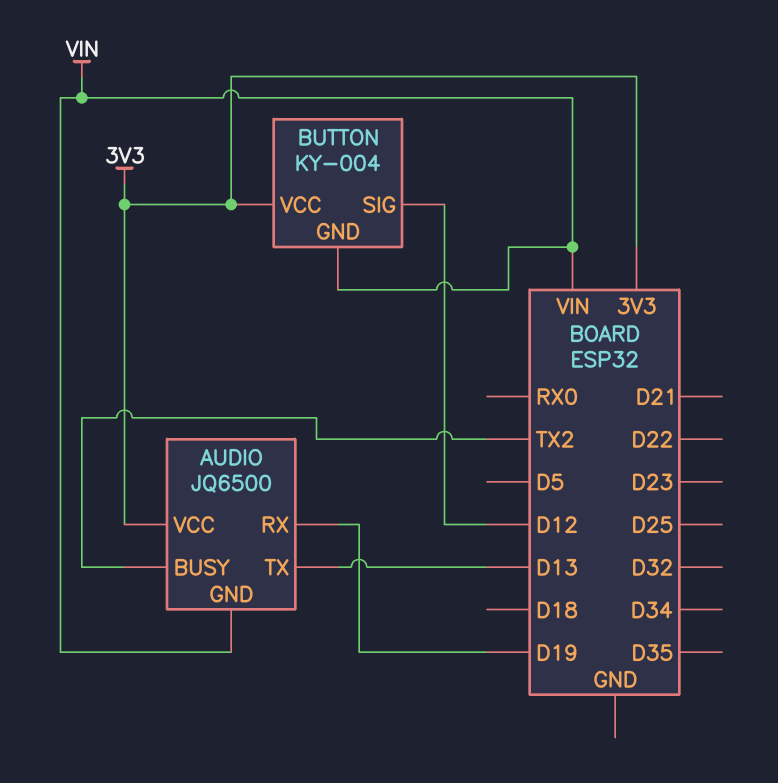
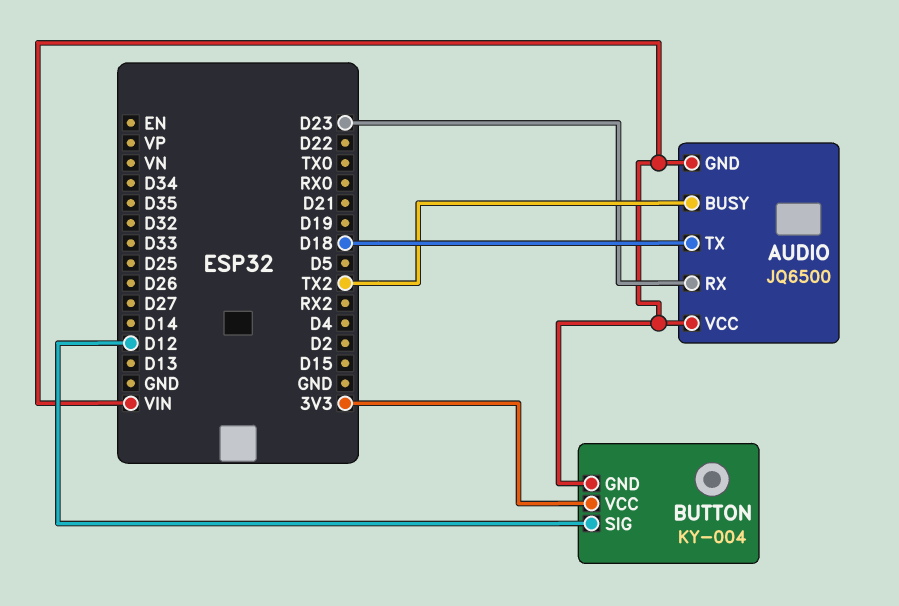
AUDIO pin RX: D19 -> D23
AUDIO pin TX: D13 -> D18
AUDIO pin VCC: 3V3 -> VIN

